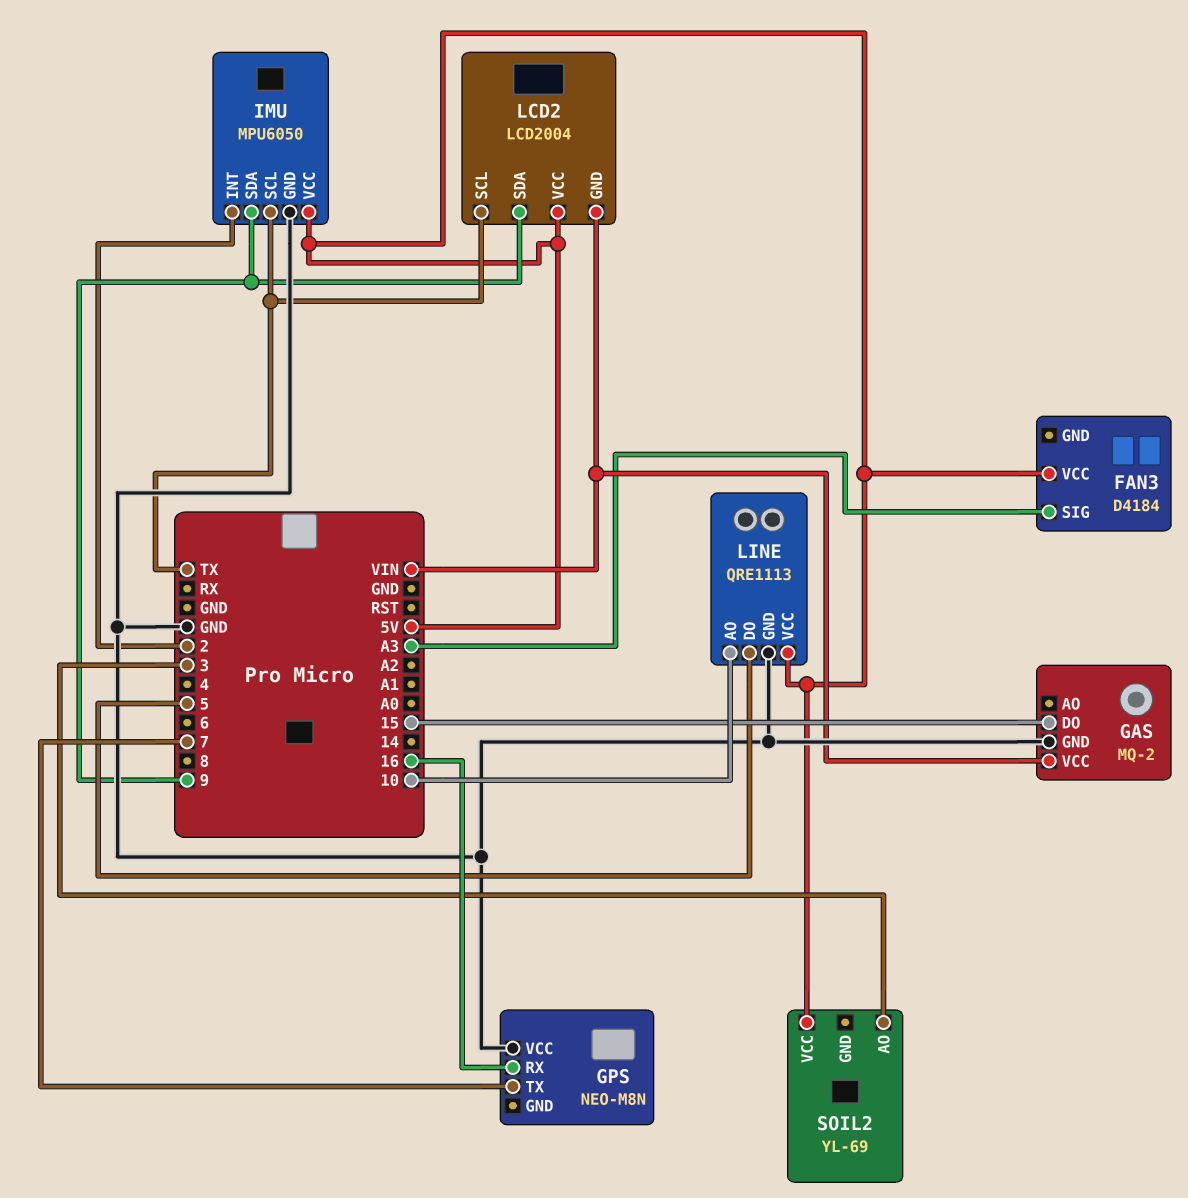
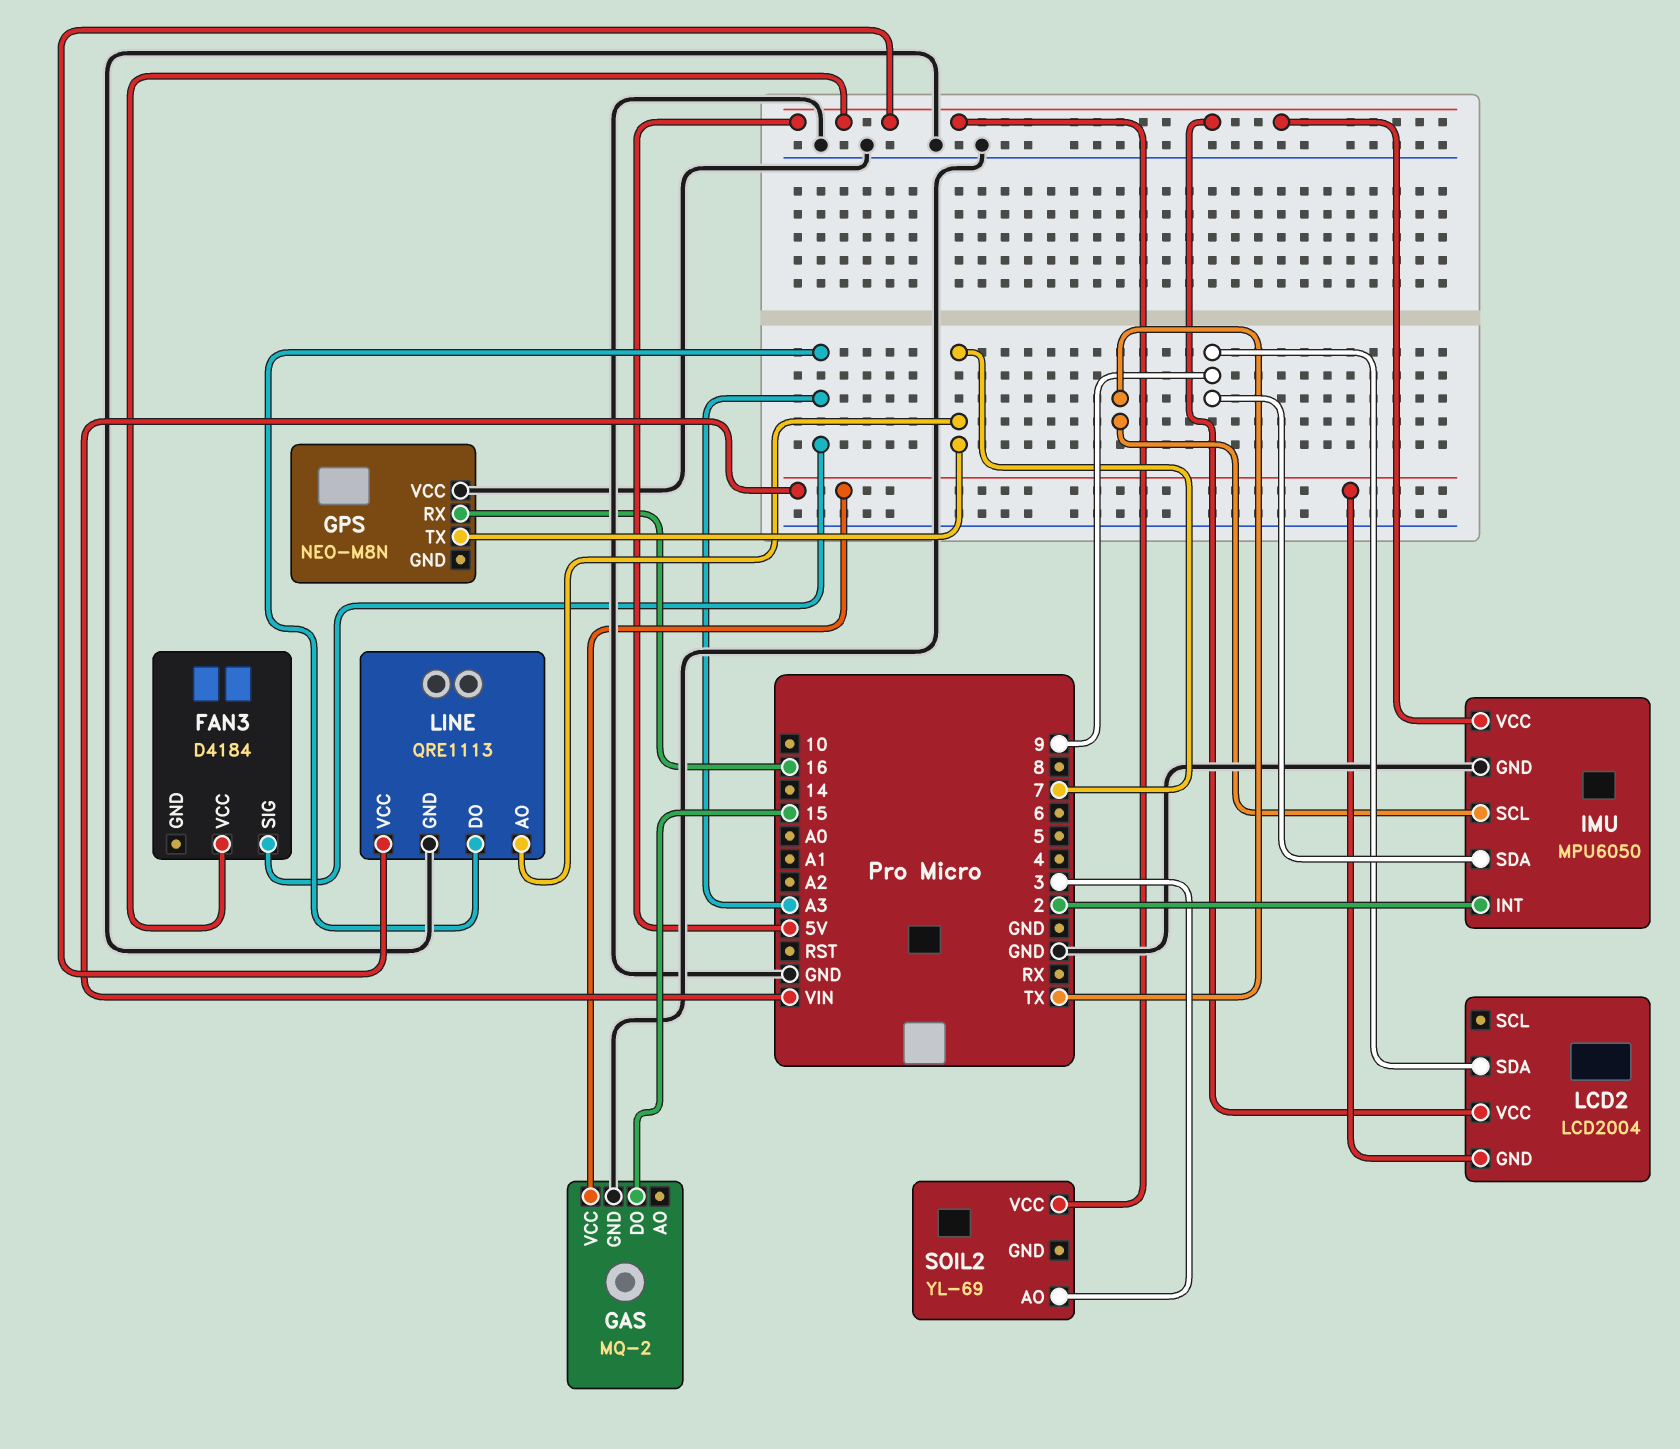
LCD2 pin SCL: TX -> none
LINE pin AO: 10 -> 7
LINE pin DO: 5 -> A3

